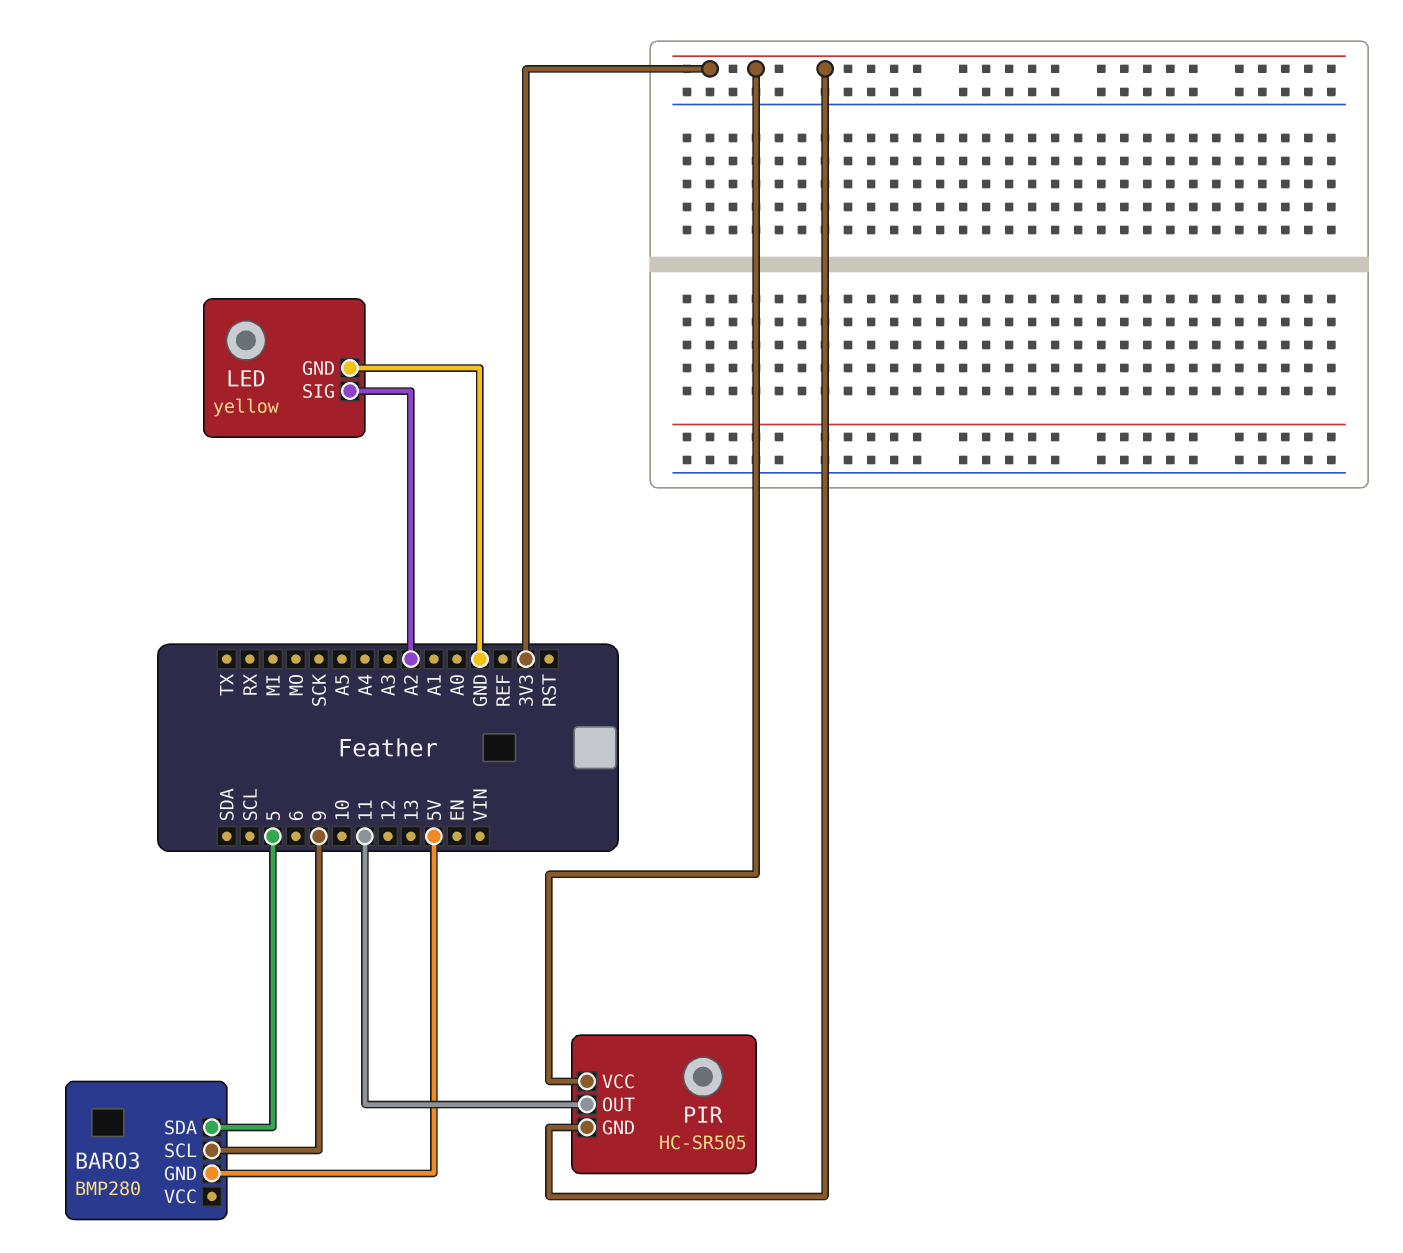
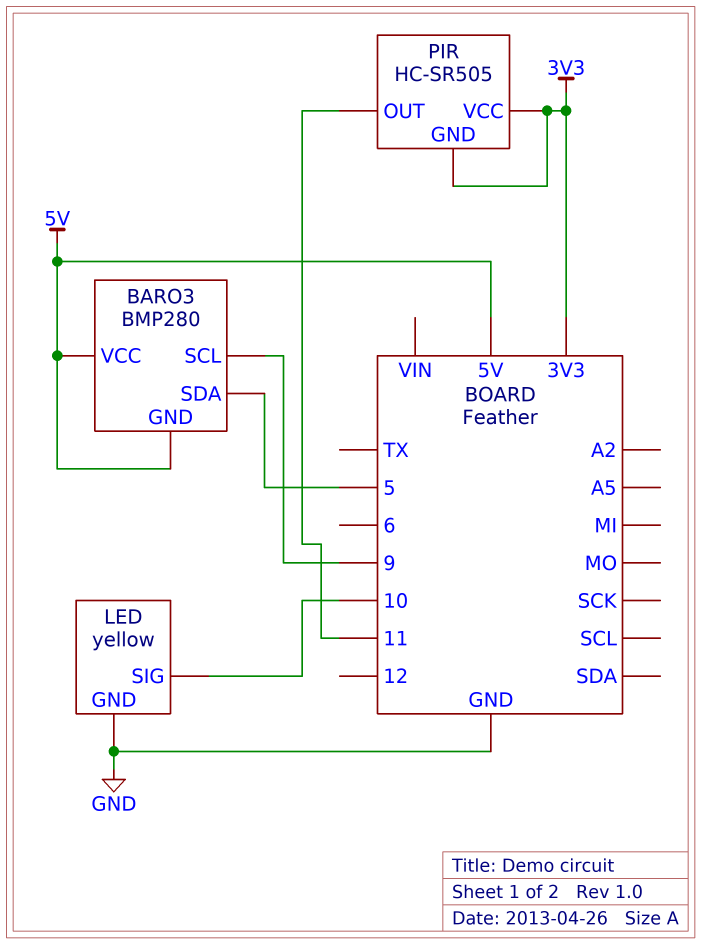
BARO3 pin VCC: none -> 5V
LED pin SIG: A2 -> 10

